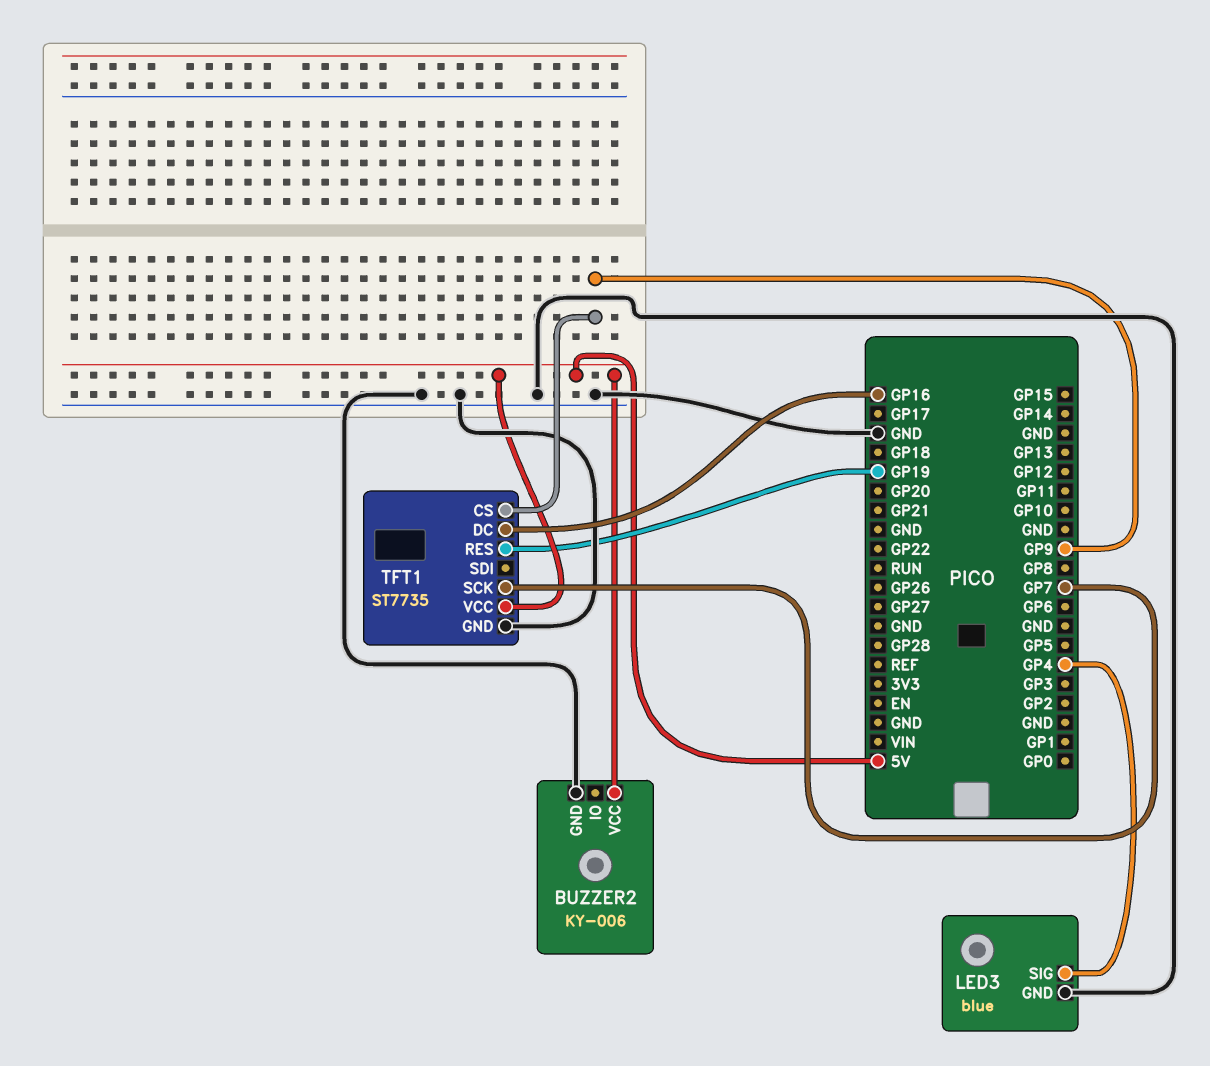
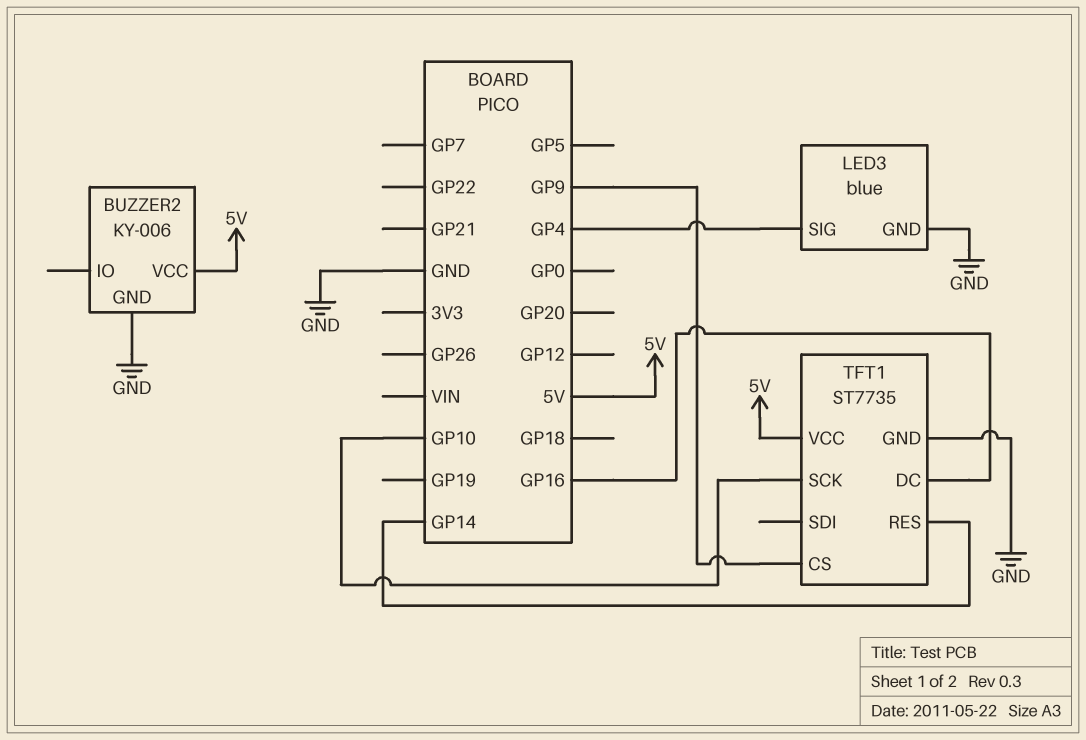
TFT1 pin RES: GP19 -> GP14
TFT1 pin SCK: GP7 -> GP10

